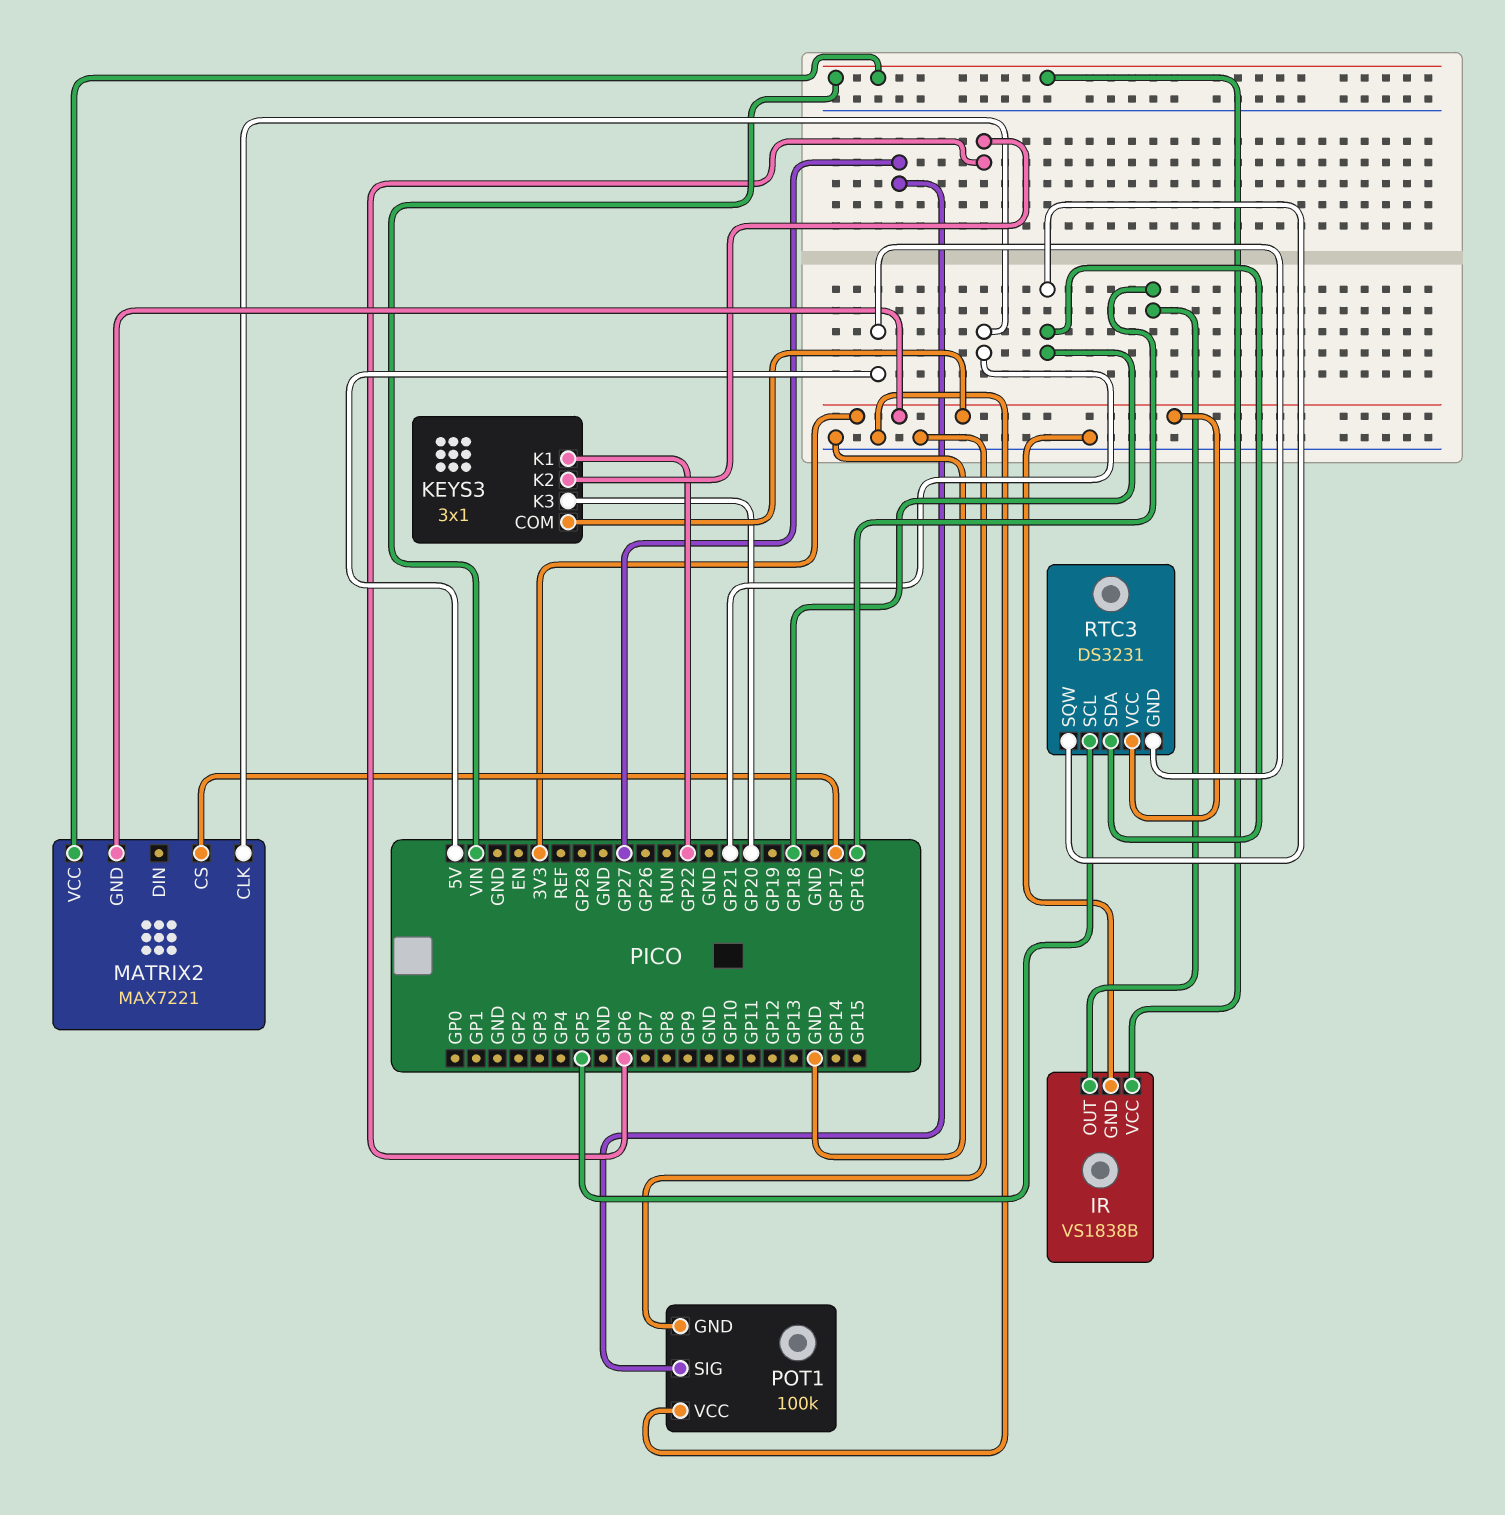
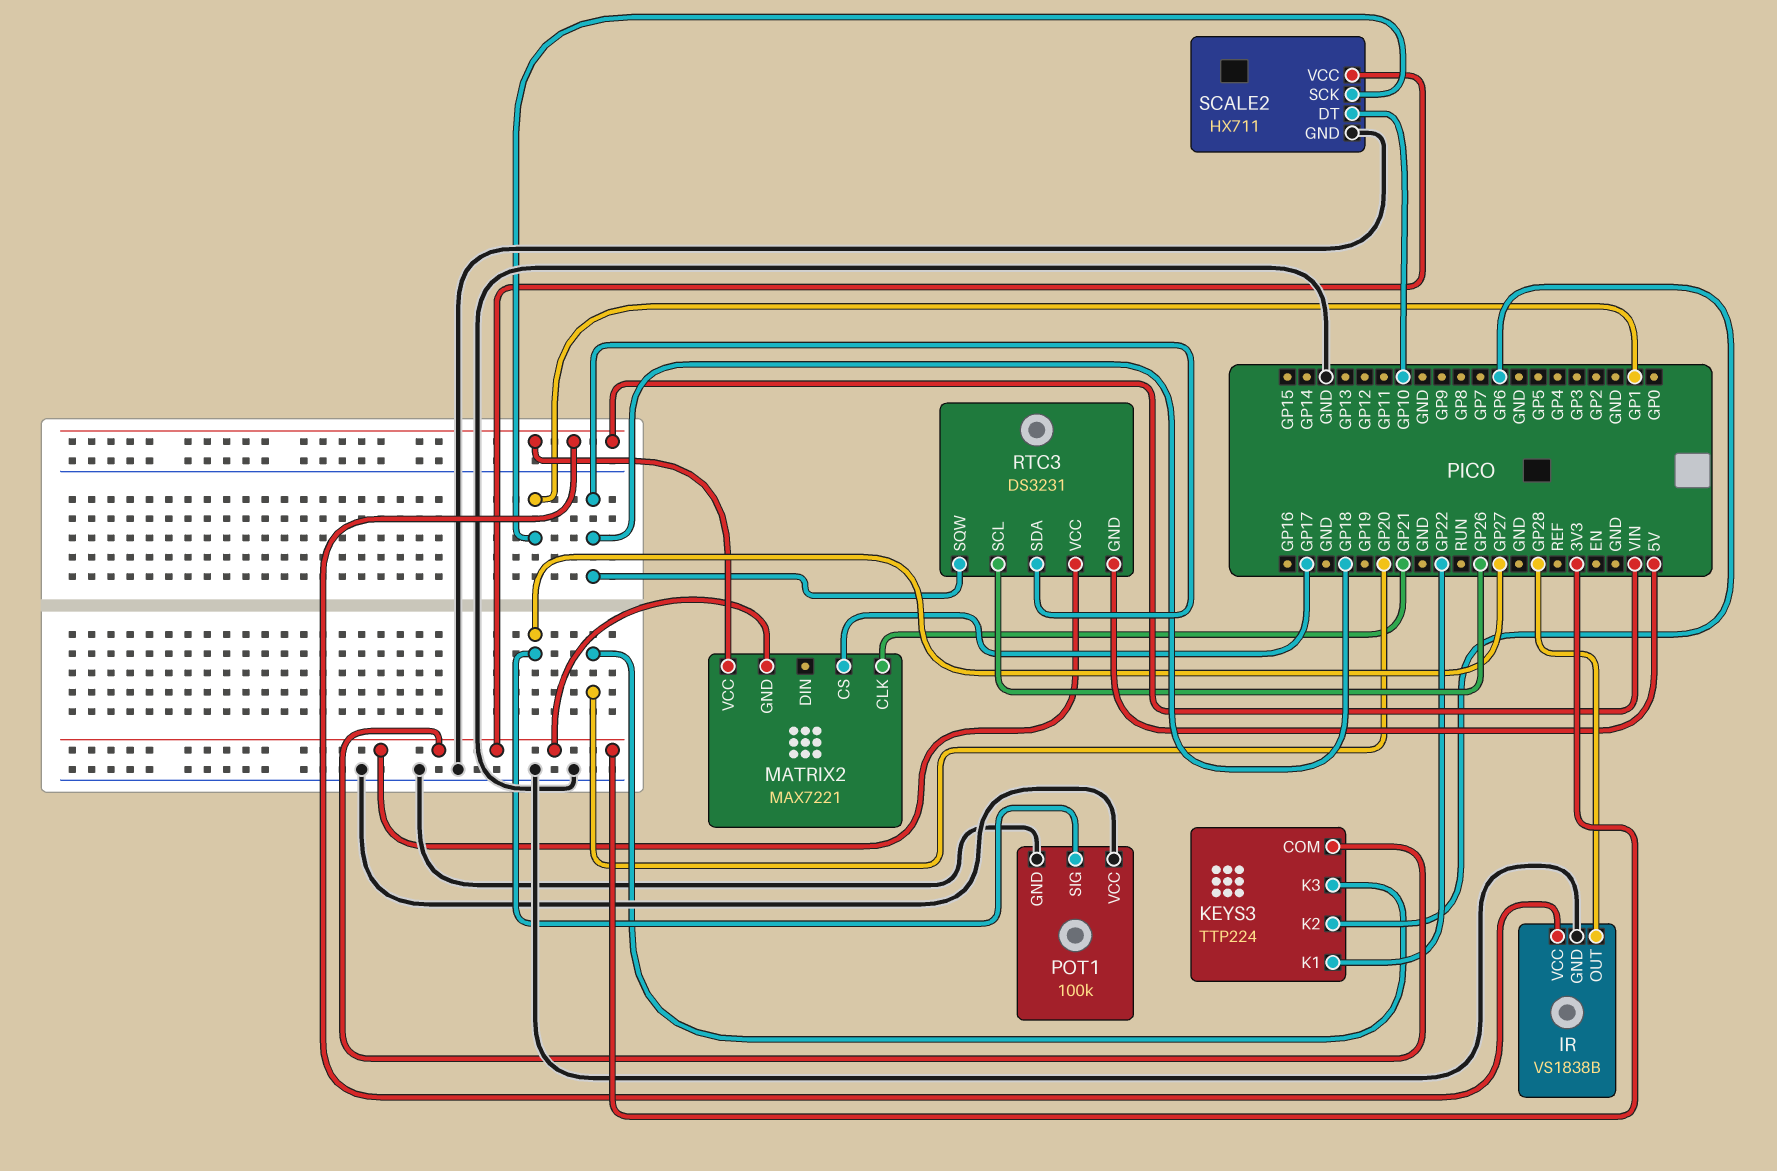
IR pin OUT: GP16 -> GP28
KEYS3: 3x1 -> TTP224
RTC3 pin SCL: GP5 -> GP26
SCALE2: none -> HX711
SCALE2 pin DT: none -> GP10
SCALE2 pin GND: none -> GND
SCALE2 pin SCK: none -> GP1
SCALE2 pin VCC: none -> 3V3

